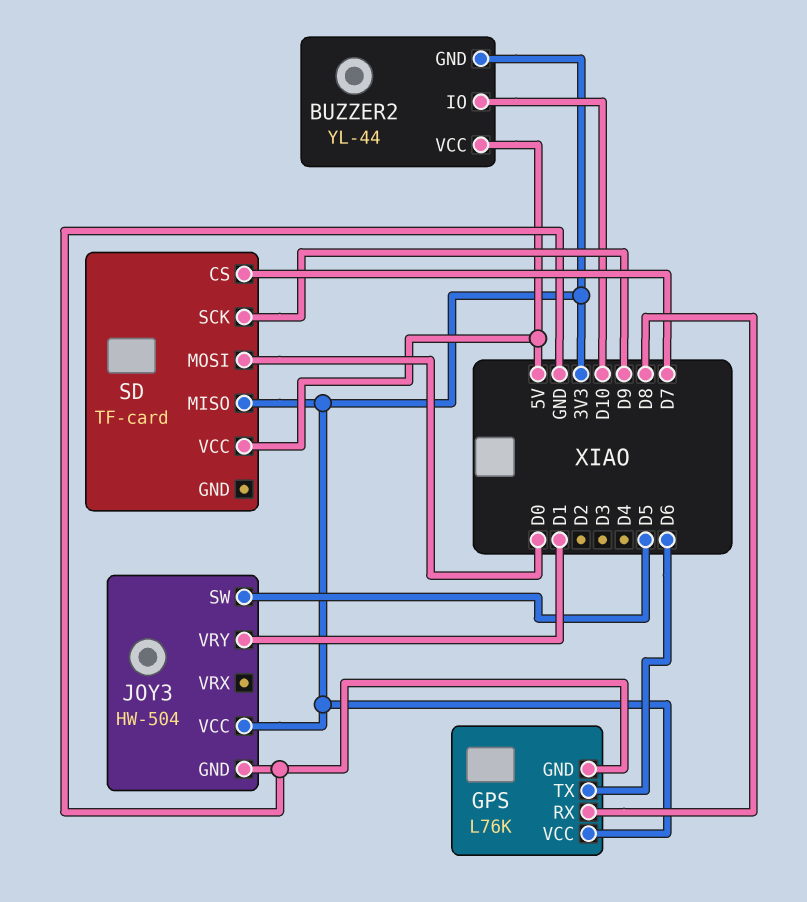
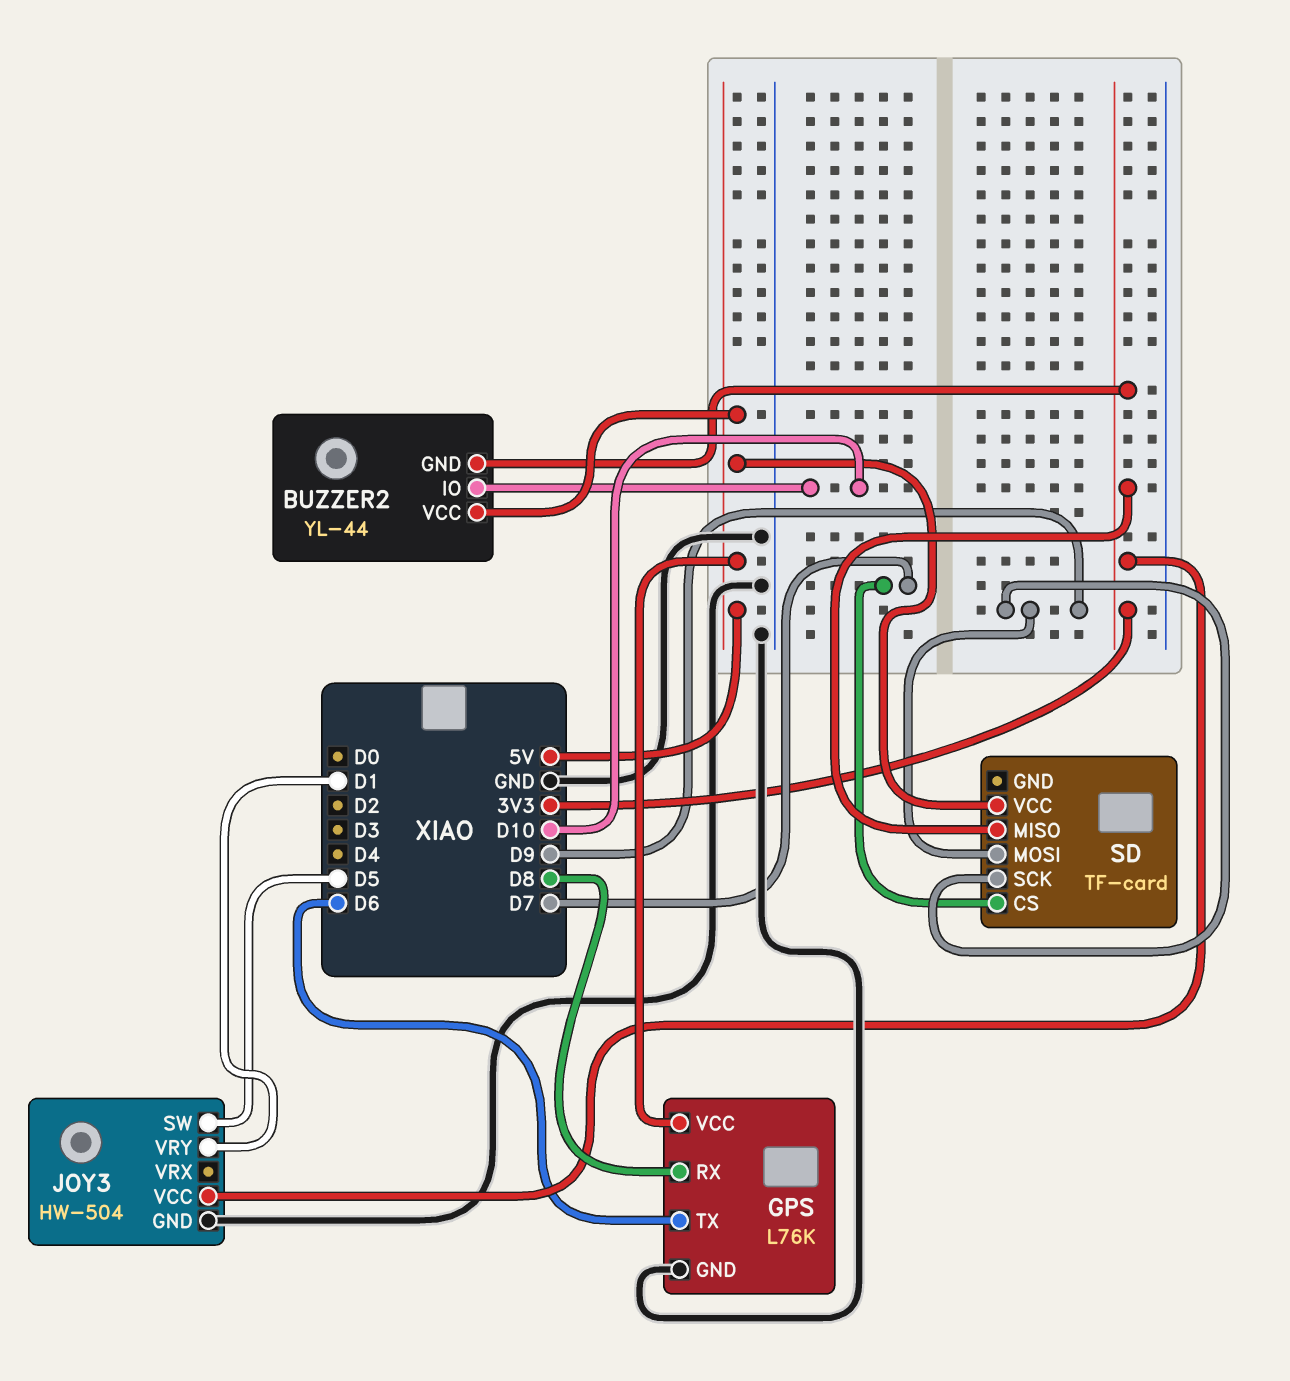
GPS pin VCC: 3V3 -> 5V
SD pin MOSI: D0 -> D9

